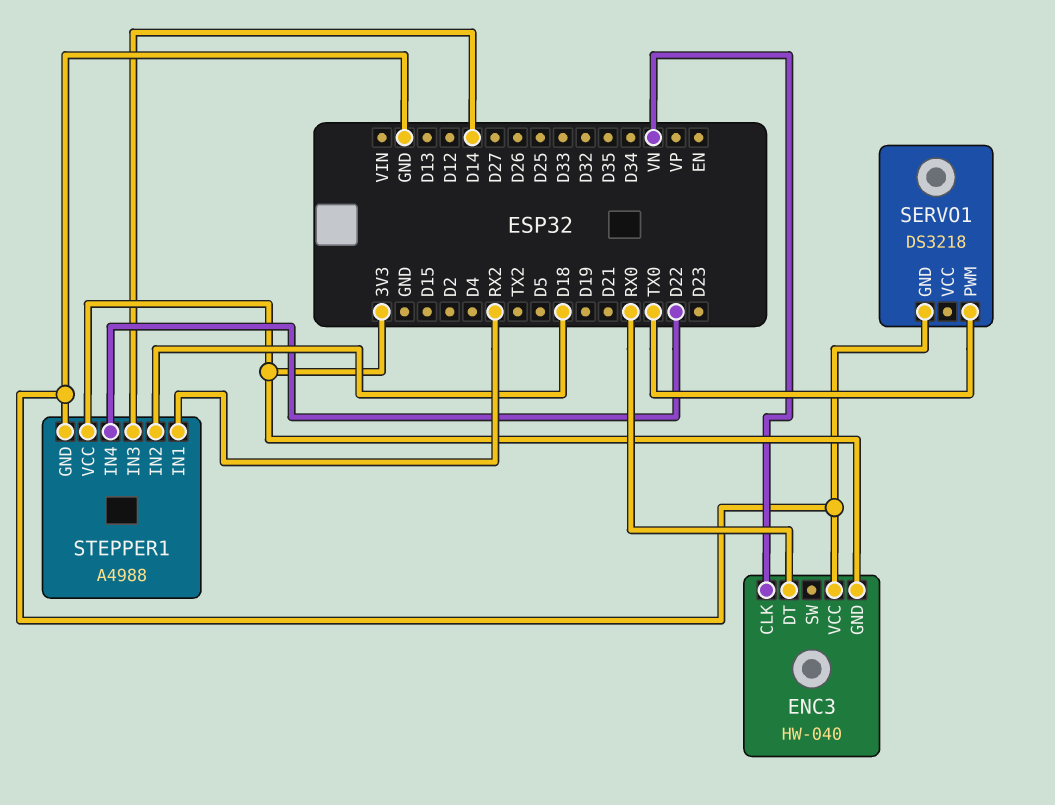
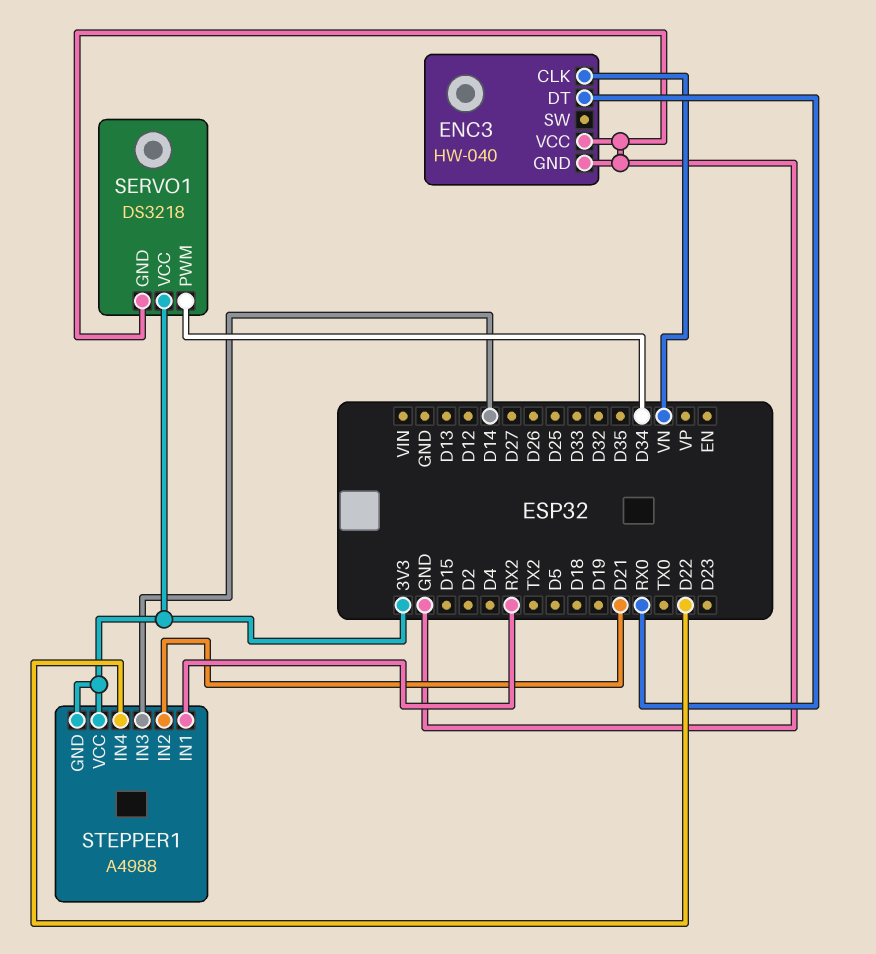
ENC3 pin GND: 3V3 -> GND
SERVO1 pin PWM: TX0 -> D34
SERVO1 pin VCC: none -> 3V3
STEPPER1 pin GND: GND -> 3V3
STEPPER1 pin IN2: D18 -> D21

